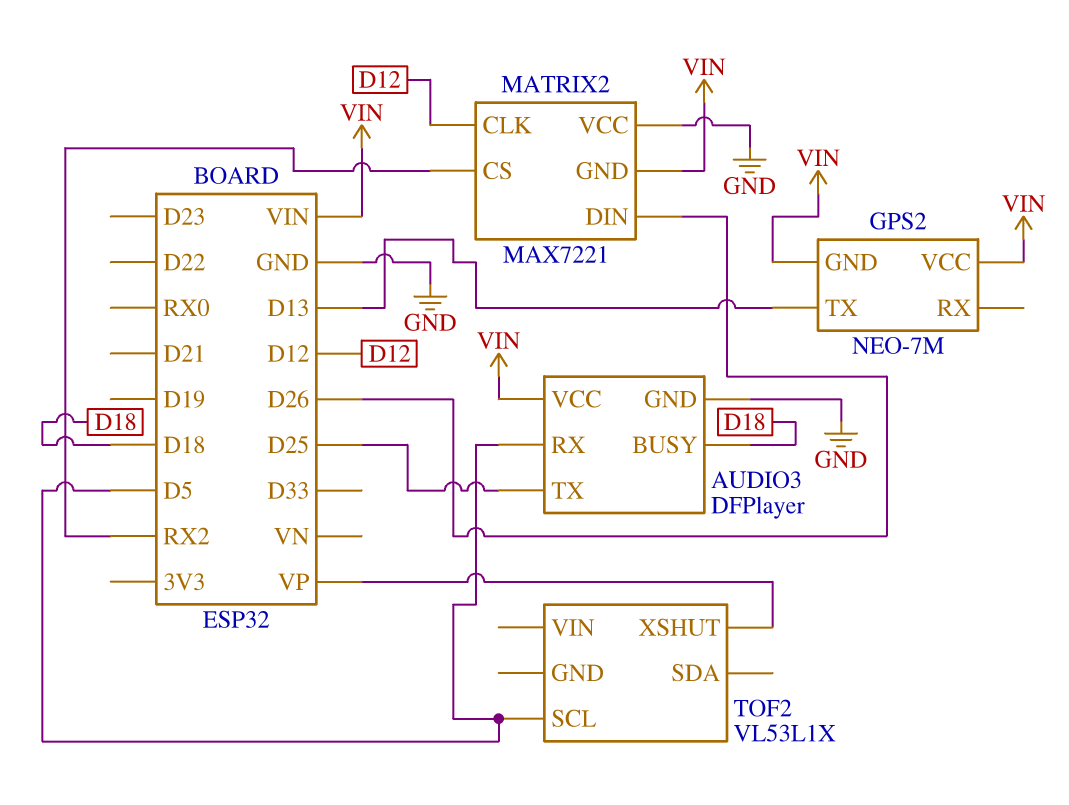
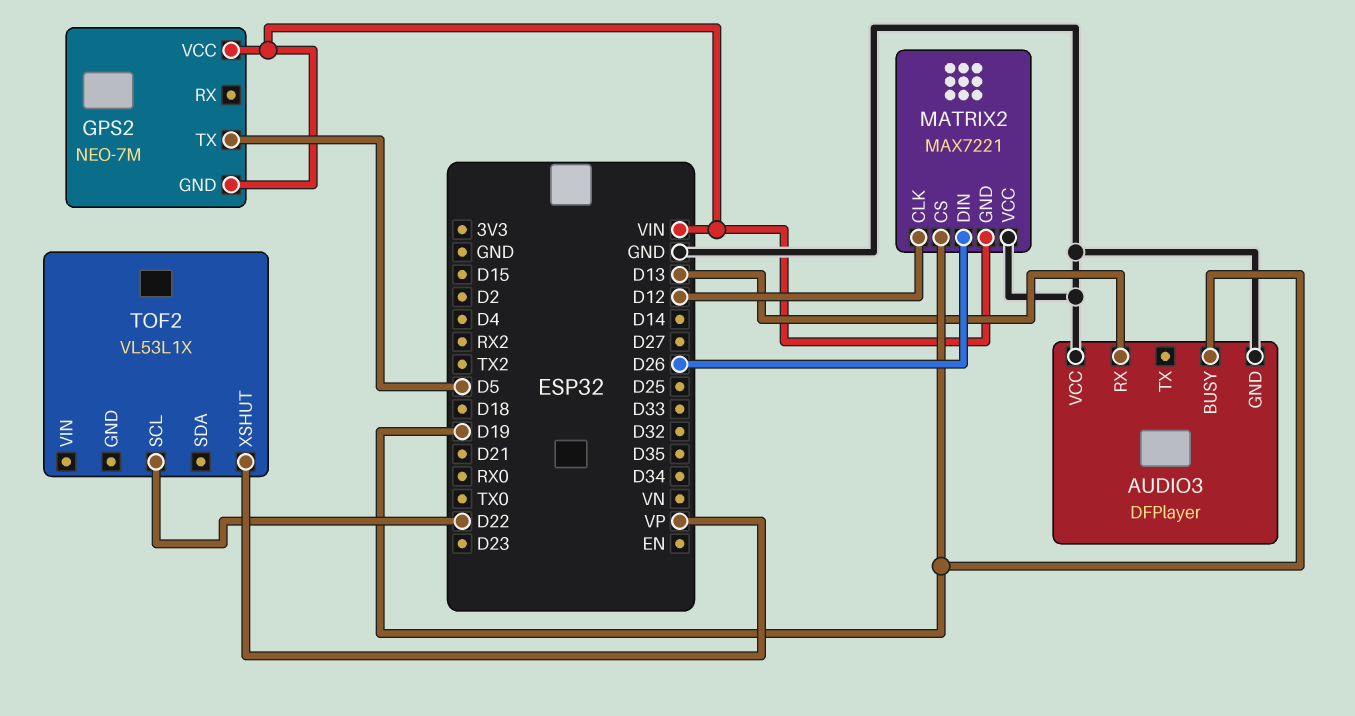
AUDIO3 pin BUSY: D18 -> D19
AUDIO3 pin RX: D5 -> D13
AUDIO3 pin TX: D25 -> none
AUDIO3 pin VCC: VIN -> GND
GPS2 pin TX: D13 -> D5
MATRIX2 pin CS: RX2 -> D19
TOF2 pin SCL: D5 -> D22

